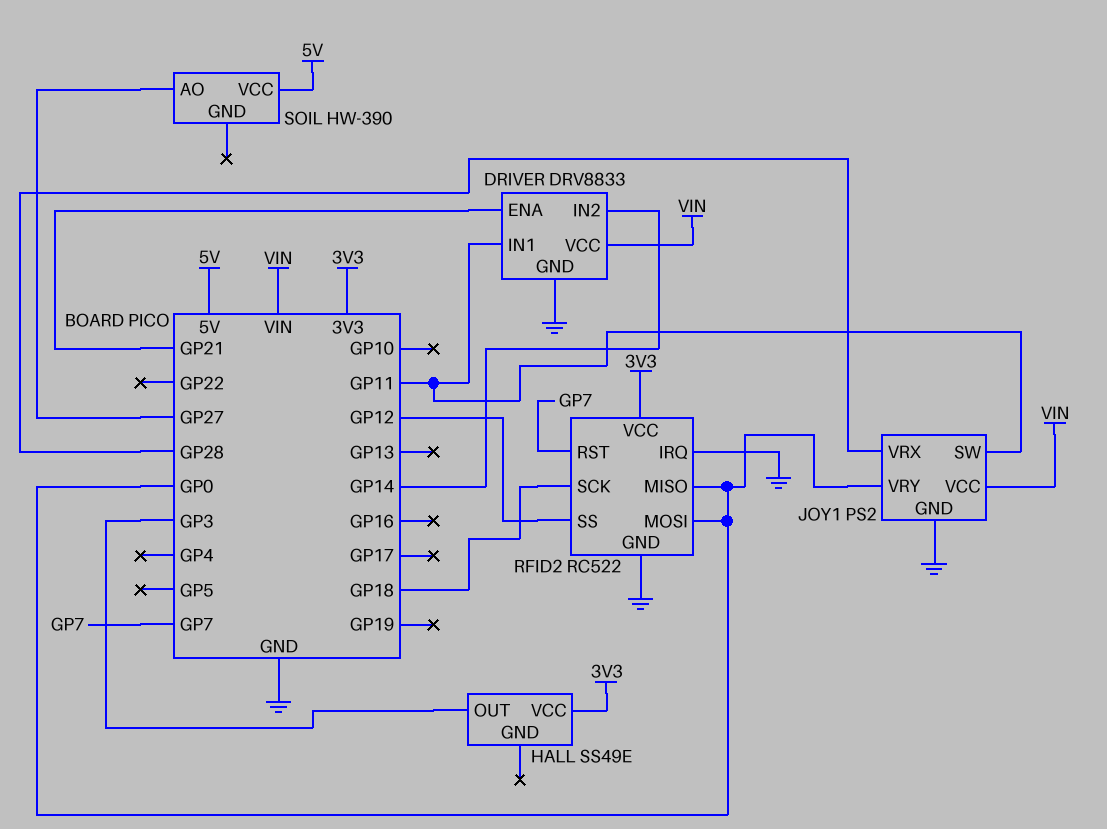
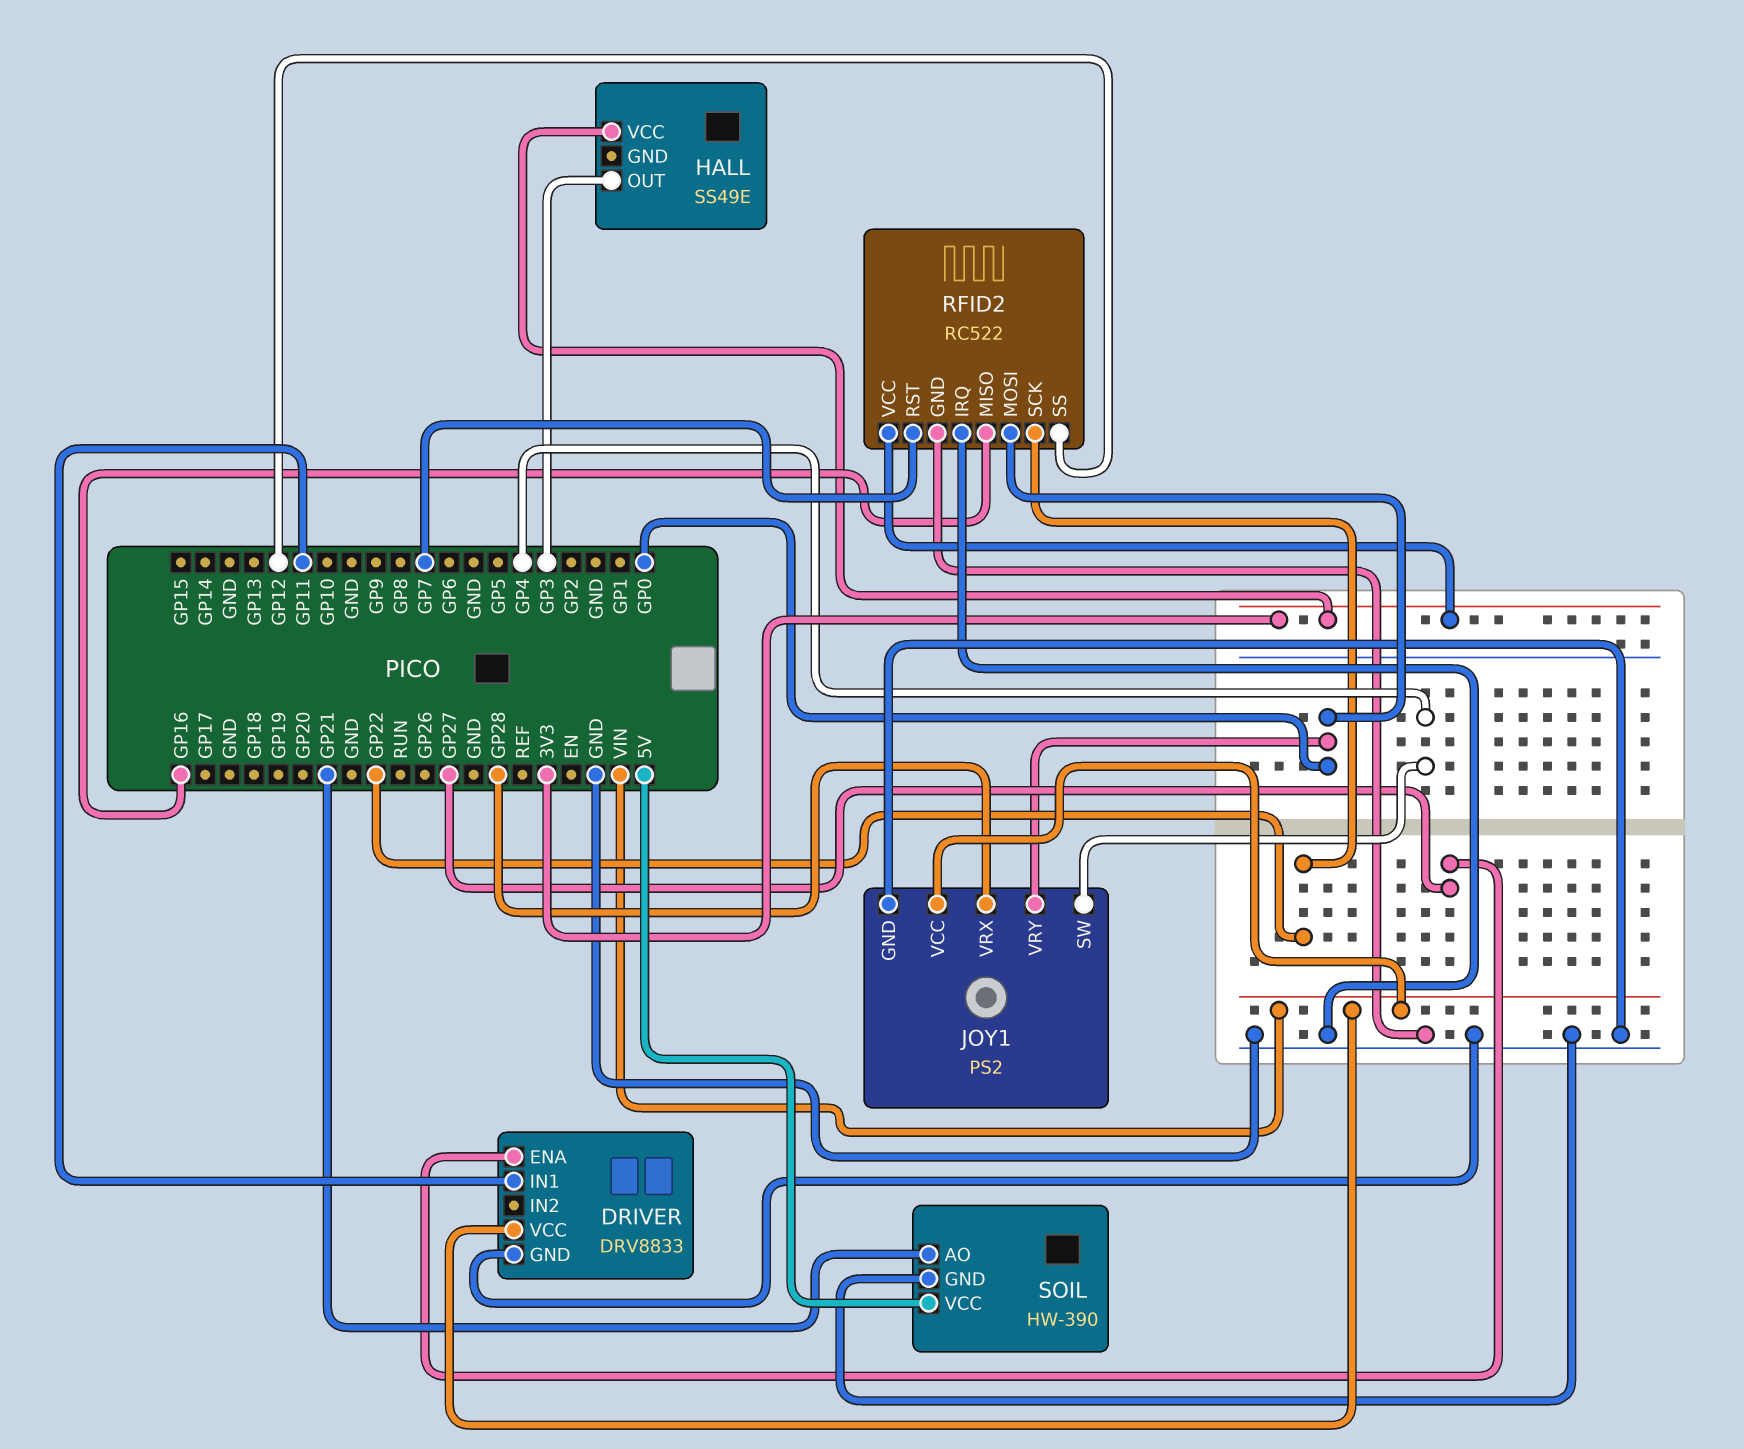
DRIVER pin ENA: GP21 -> GP27
DRIVER pin IN2: GP14 -> none
JOY1 pin SW: GP11 -> GP4
RFID2 pin MISO: GP0 -> GP16
RFID2 pin SCK: GP18 -> GP22
SOIL pin AO: GP27 -> GP21
SOIL pin GND: none -> GND

